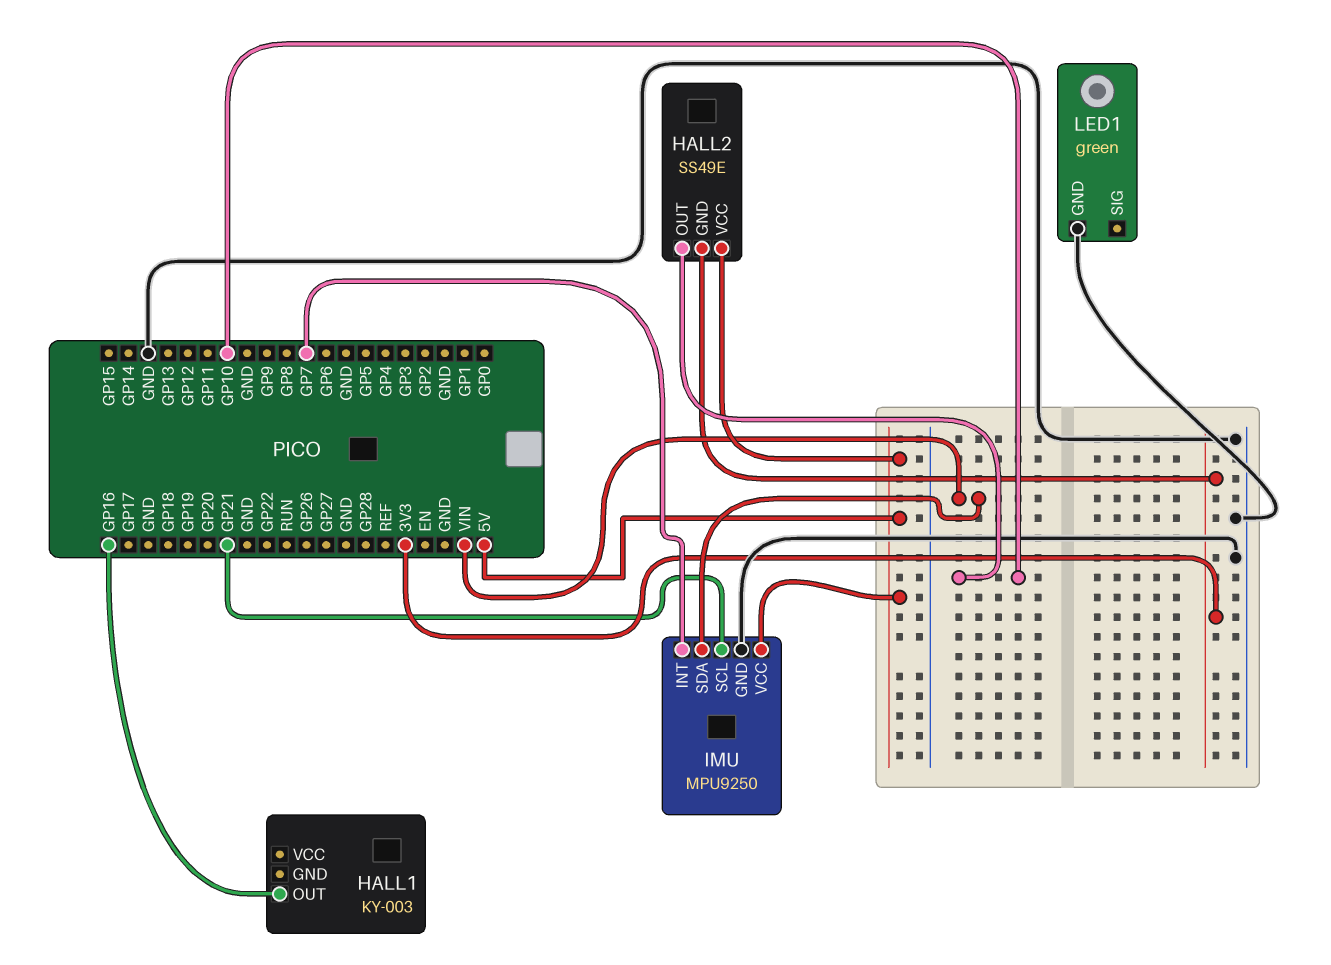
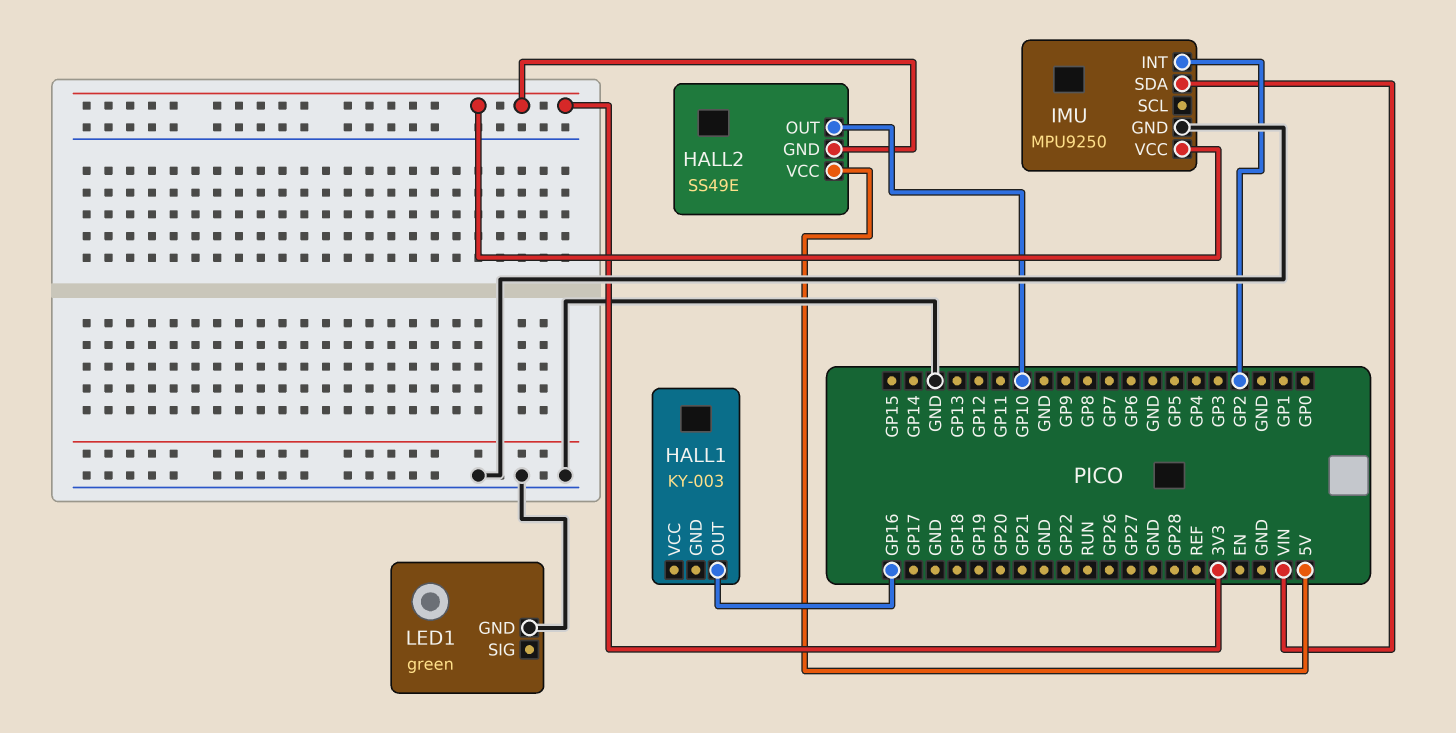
IMU pin INT: GP7 -> GP2
IMU pin SCL: GP21 -> none
IMU pin VCC: 5V -> 3V3

